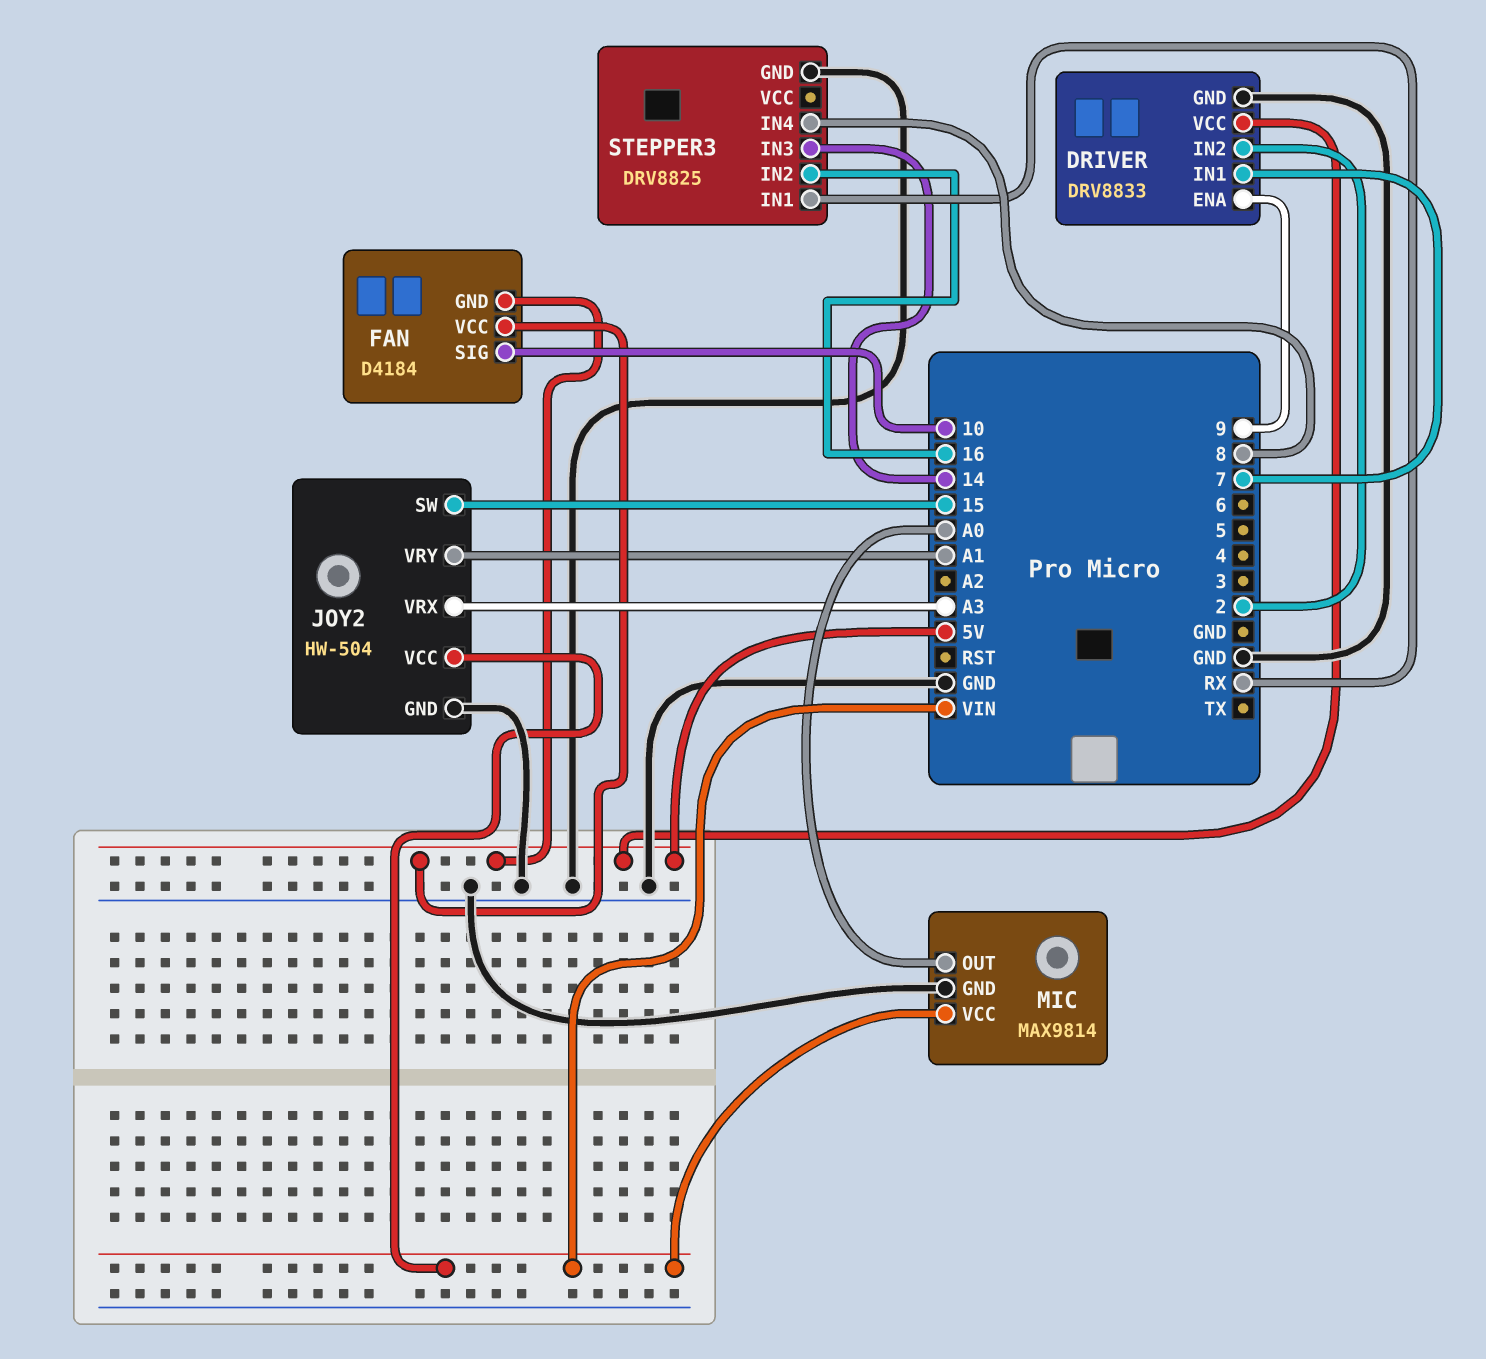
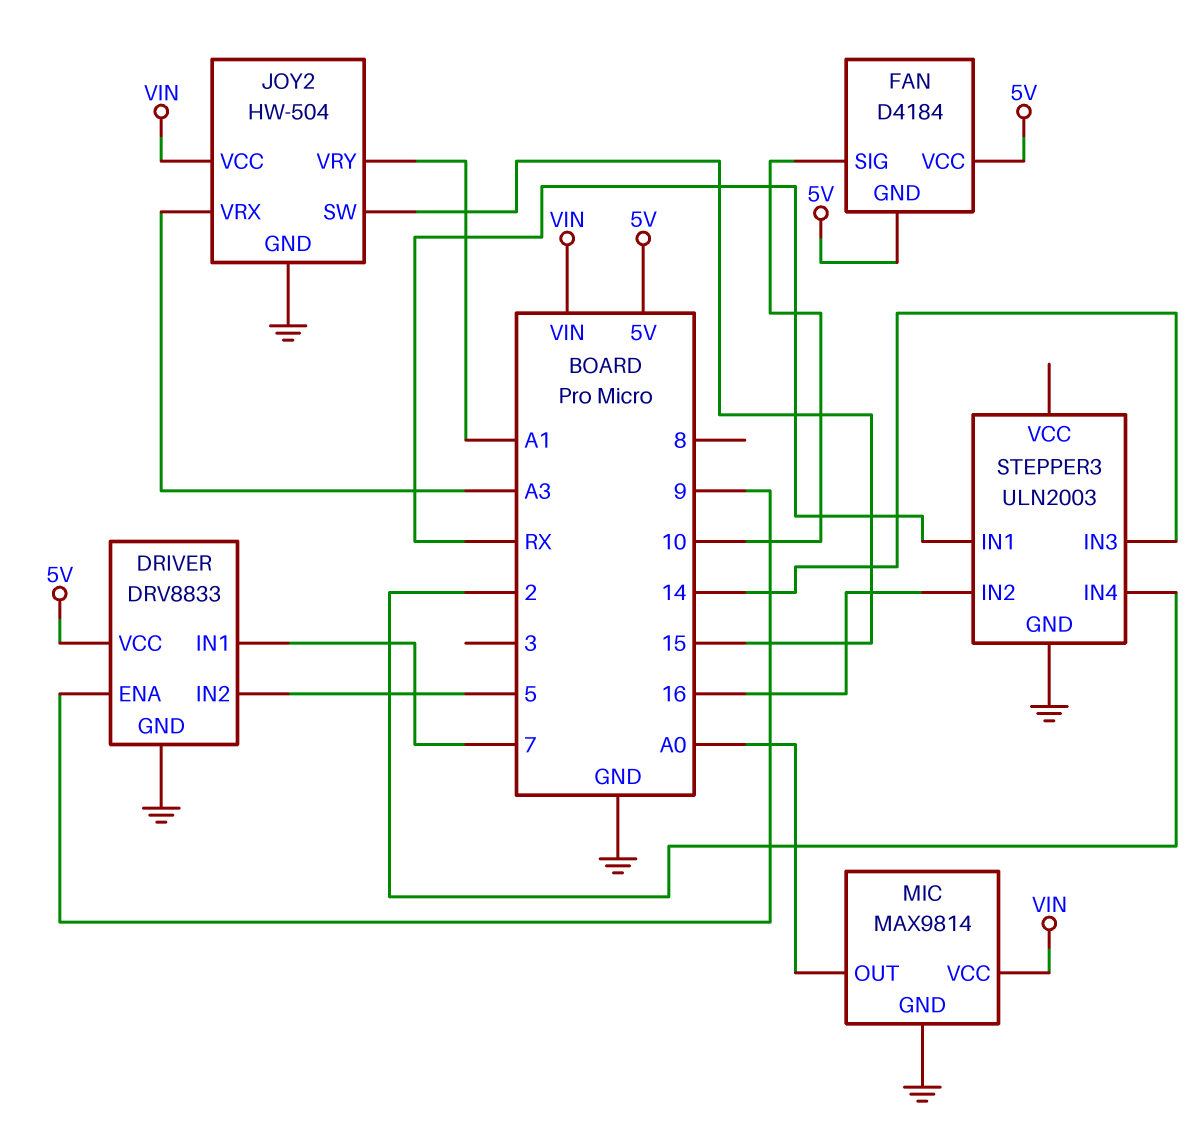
DRIVER pin IN2: 2 -> 5
STEPPER3: DRV8825 -> ULN2003
STEPPER3 pin IN4: 8 -> 2

